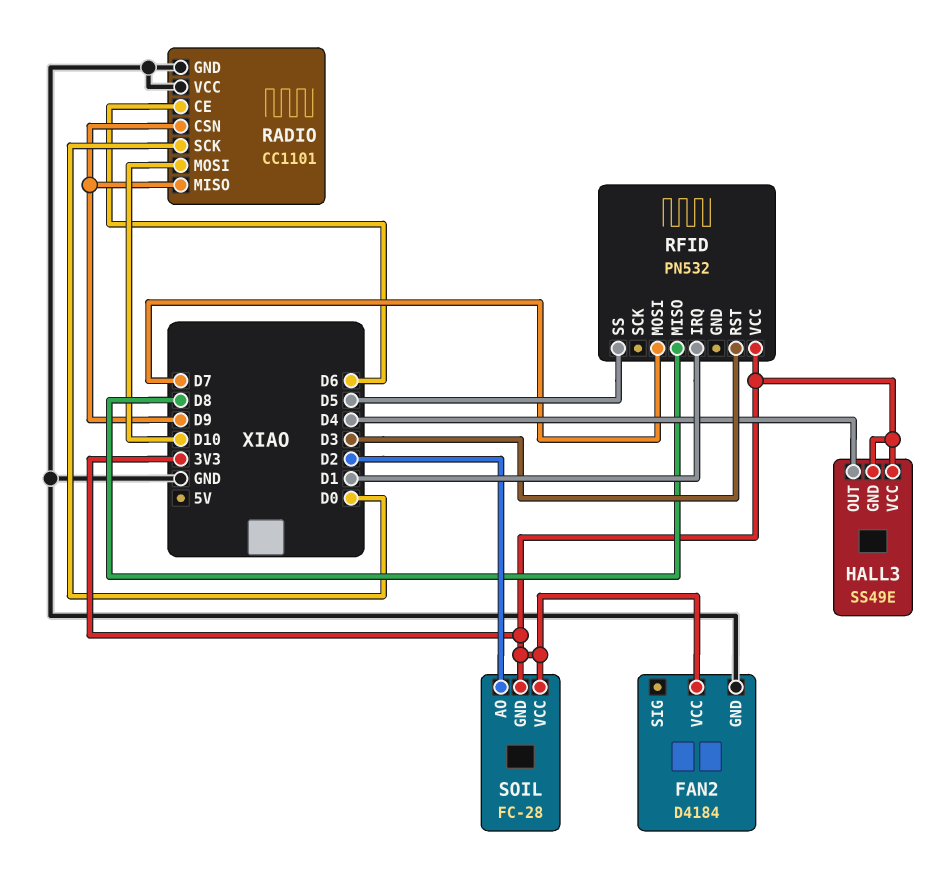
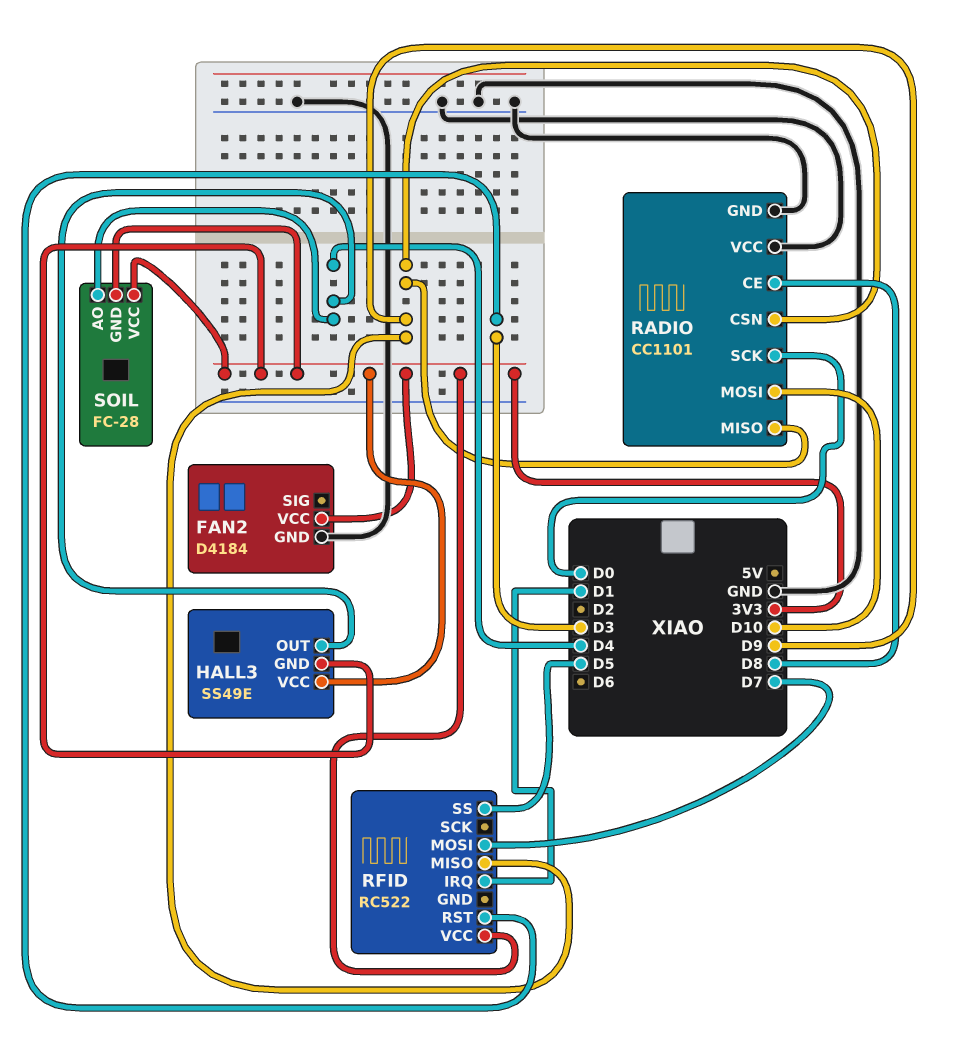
RADIO pin CE: D6 -> D8
RFID: PN532 -> RC522
RFID pin MISO: D8 -> D9
SOIL pin AO: D2 -> D4

